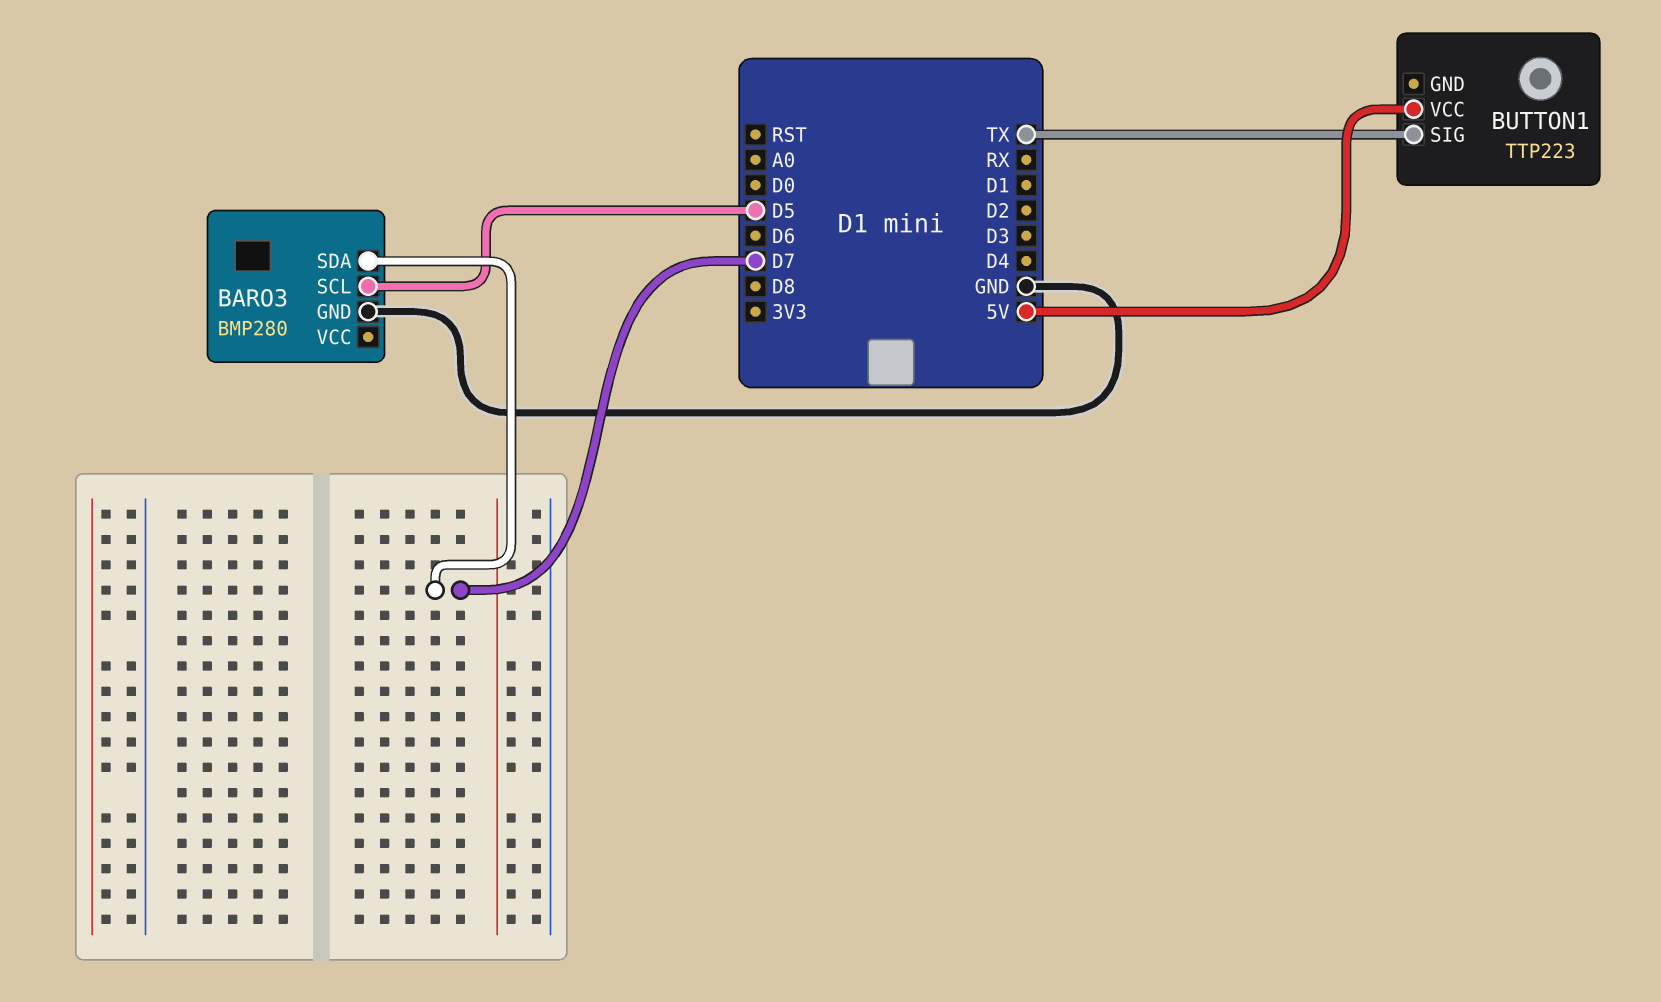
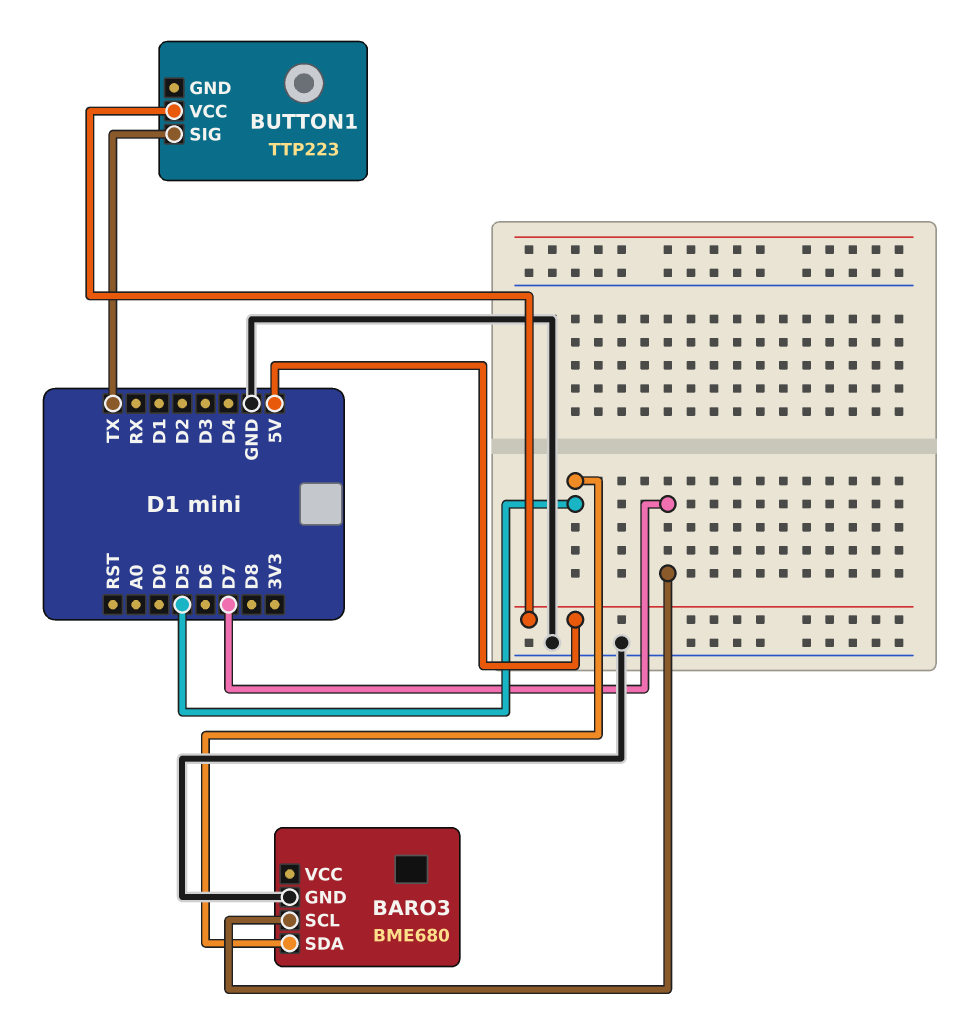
BARO3: BMP280 -> BME680
BARO3 pin SCL: D5 -> D7
BARO3 pin SDA: D7 -> D5

